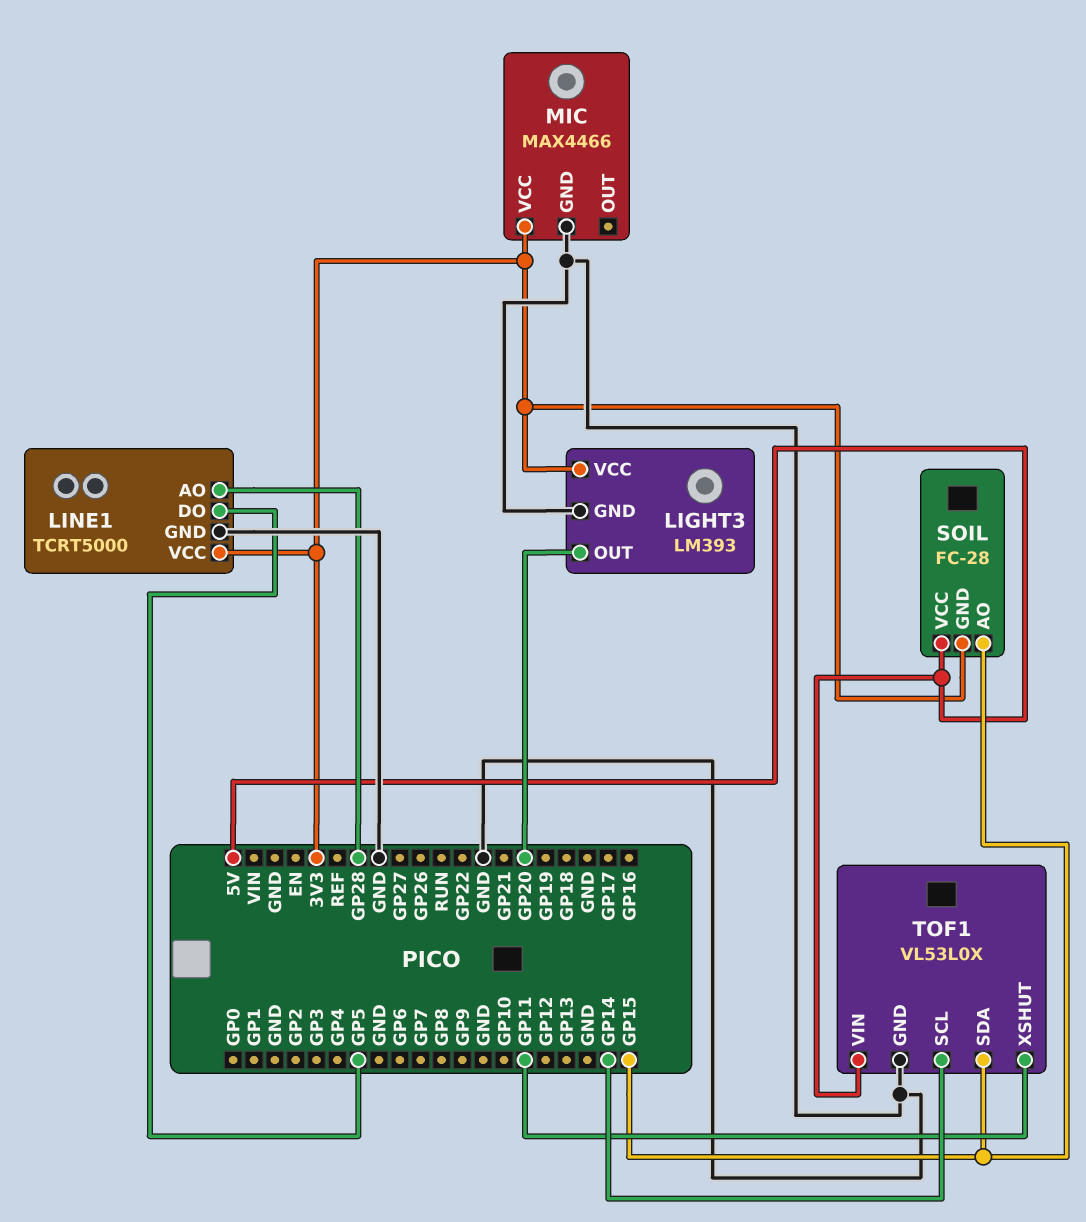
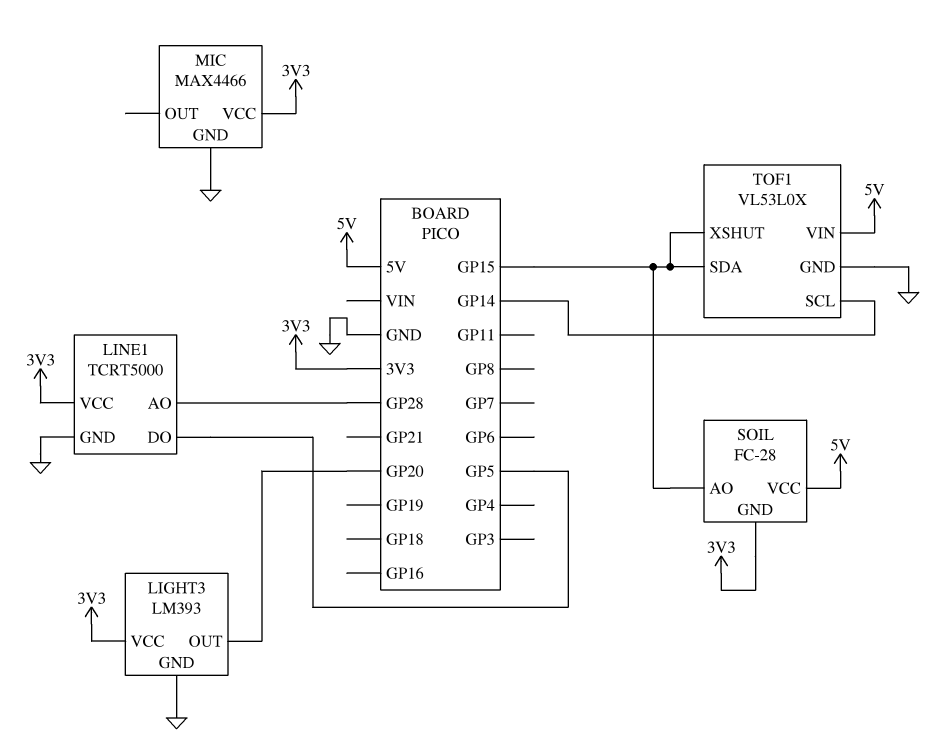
TOF1 pin XSHUT: GP11 -> GP15

